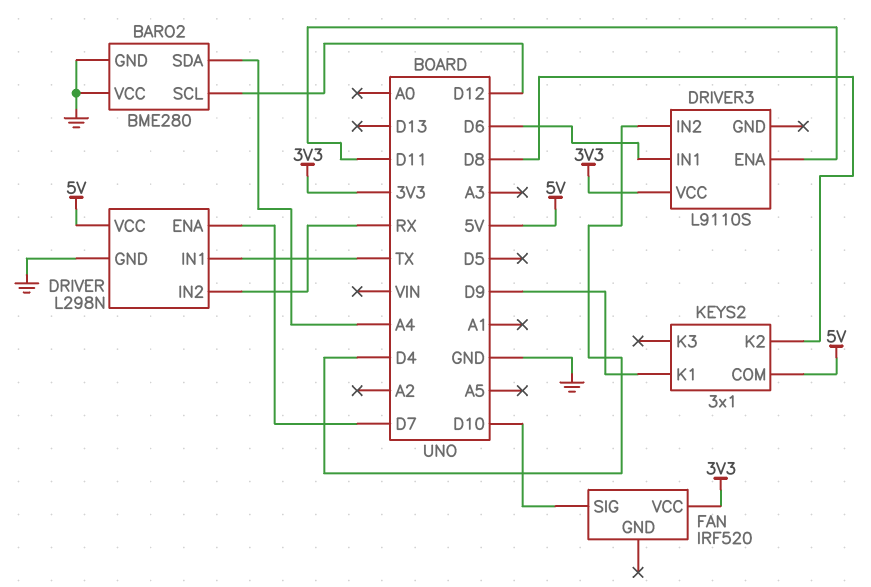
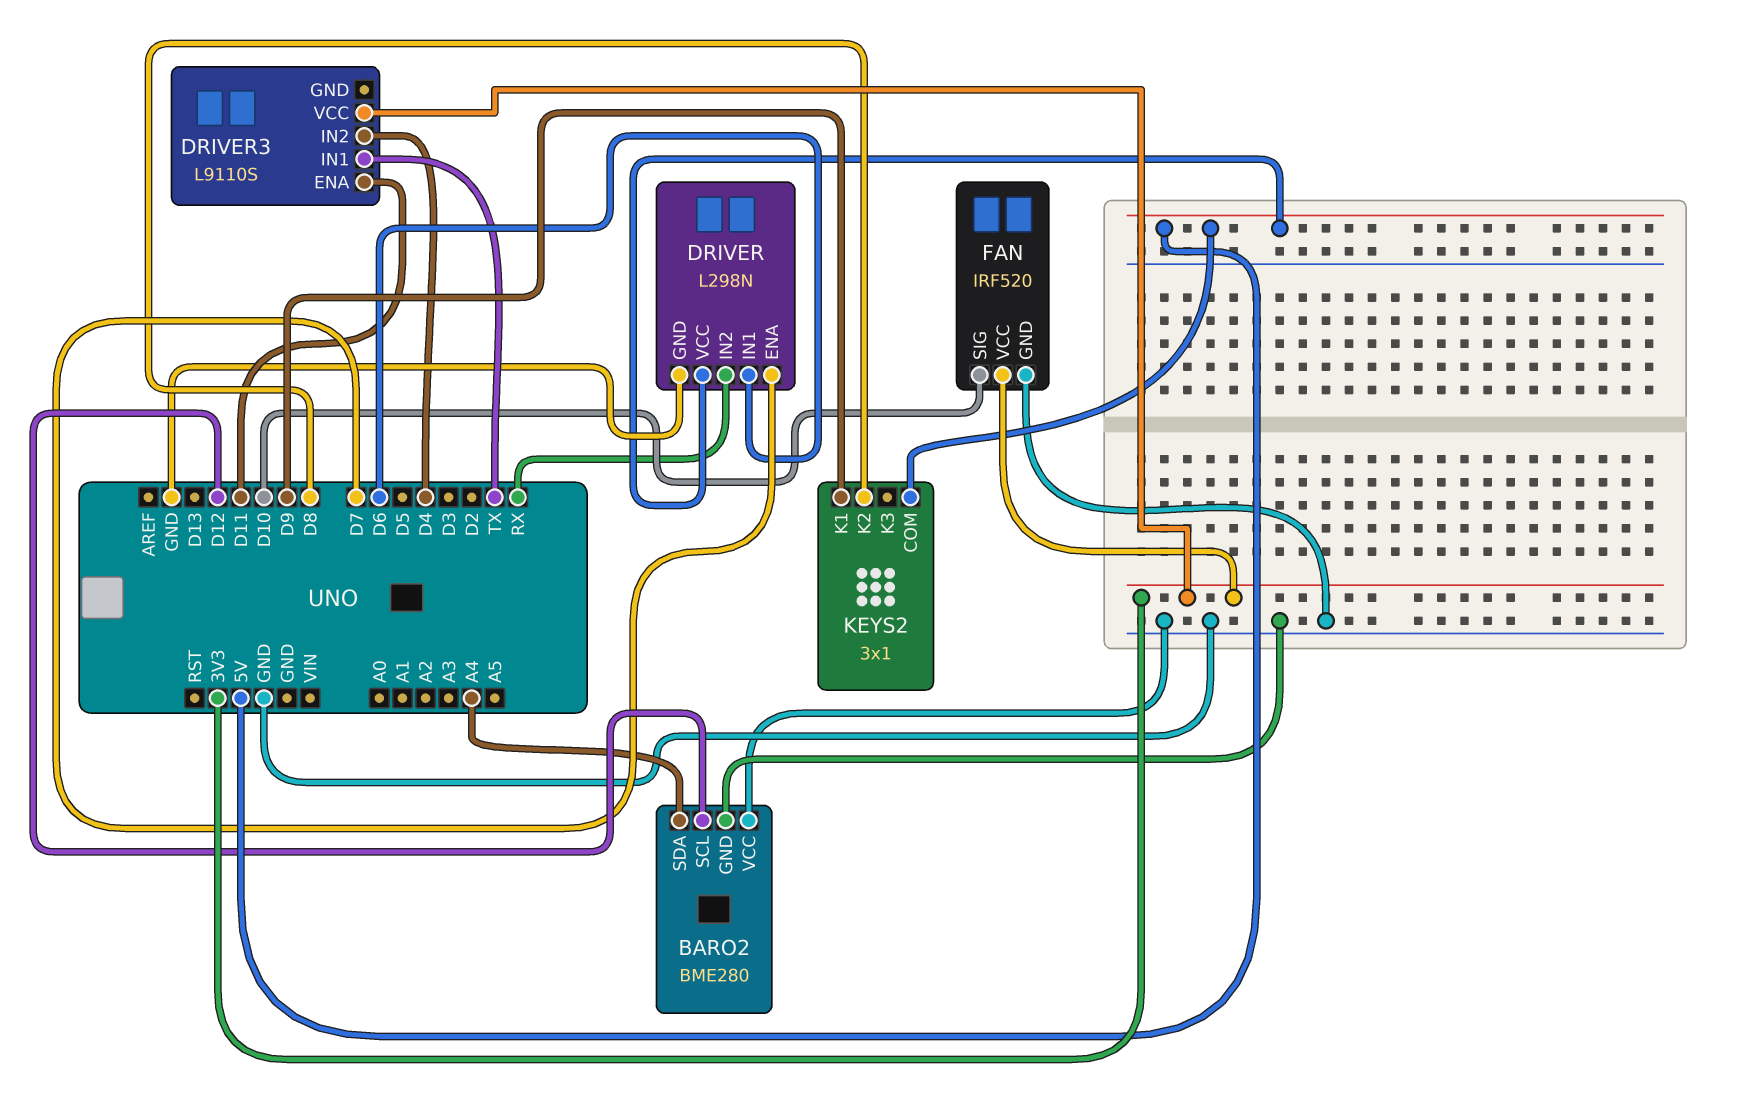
DRIVER pin IN1: TX -> D6
DRIVER3 pin IN1: D6 -> TX
FAN pin GND: none -> GND

